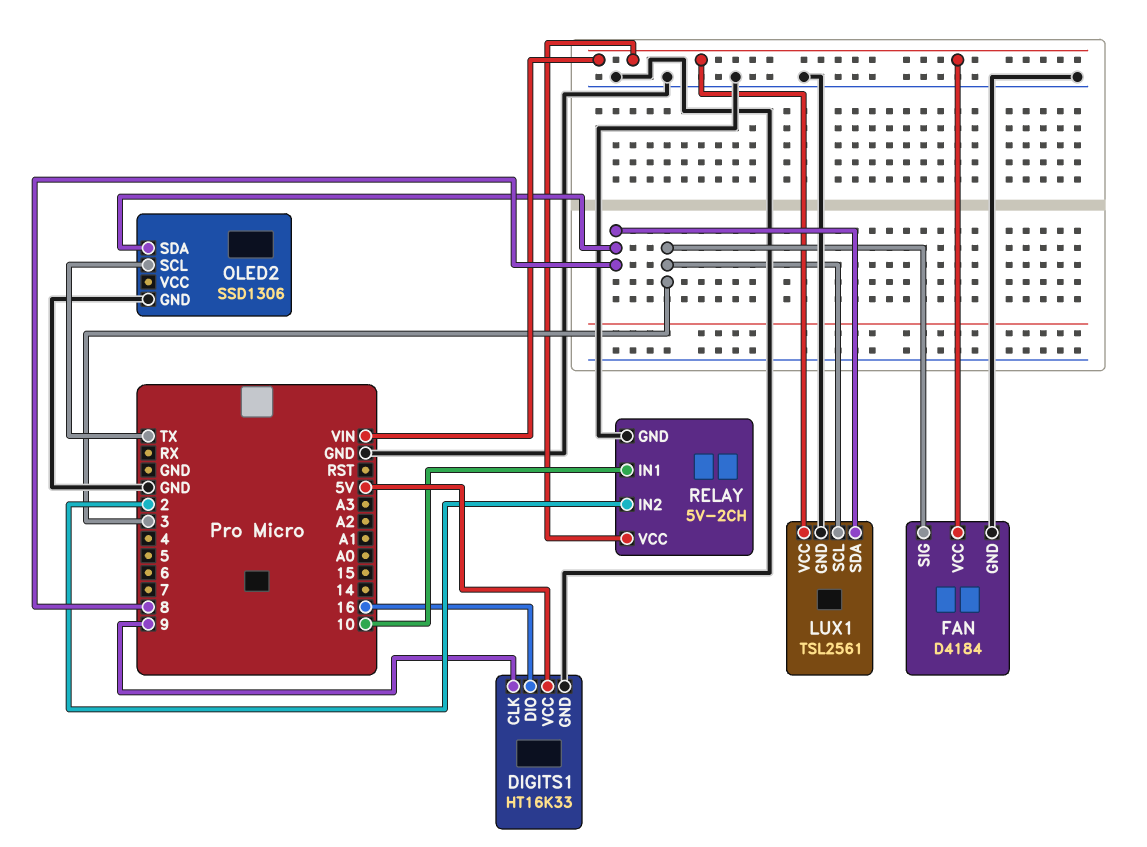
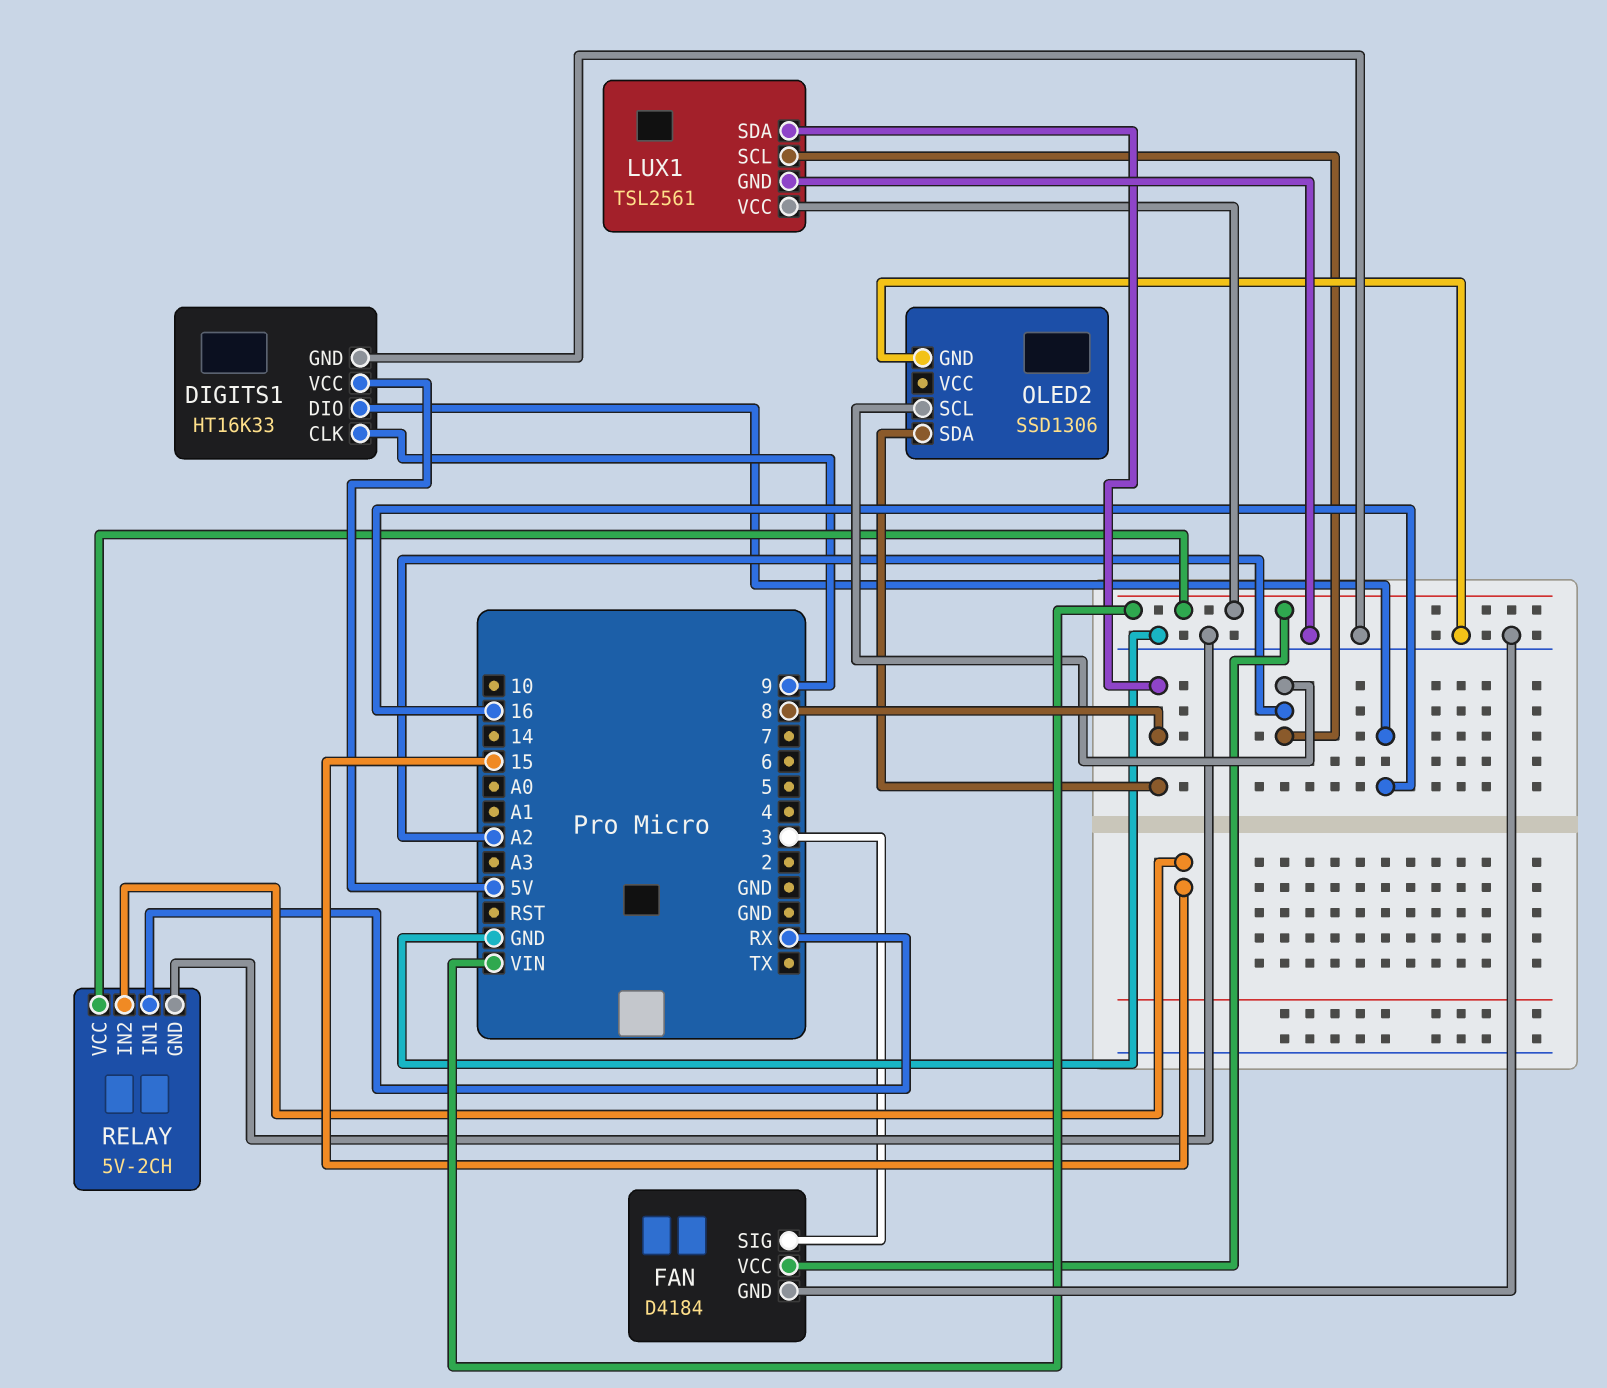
LUX1 pin SCL: 3 -> A2
OLED2 pin SCL: TX -> A2
RELAY pin IN1: 10 -> RX
RELAY pin IN2: 2 -> 15

